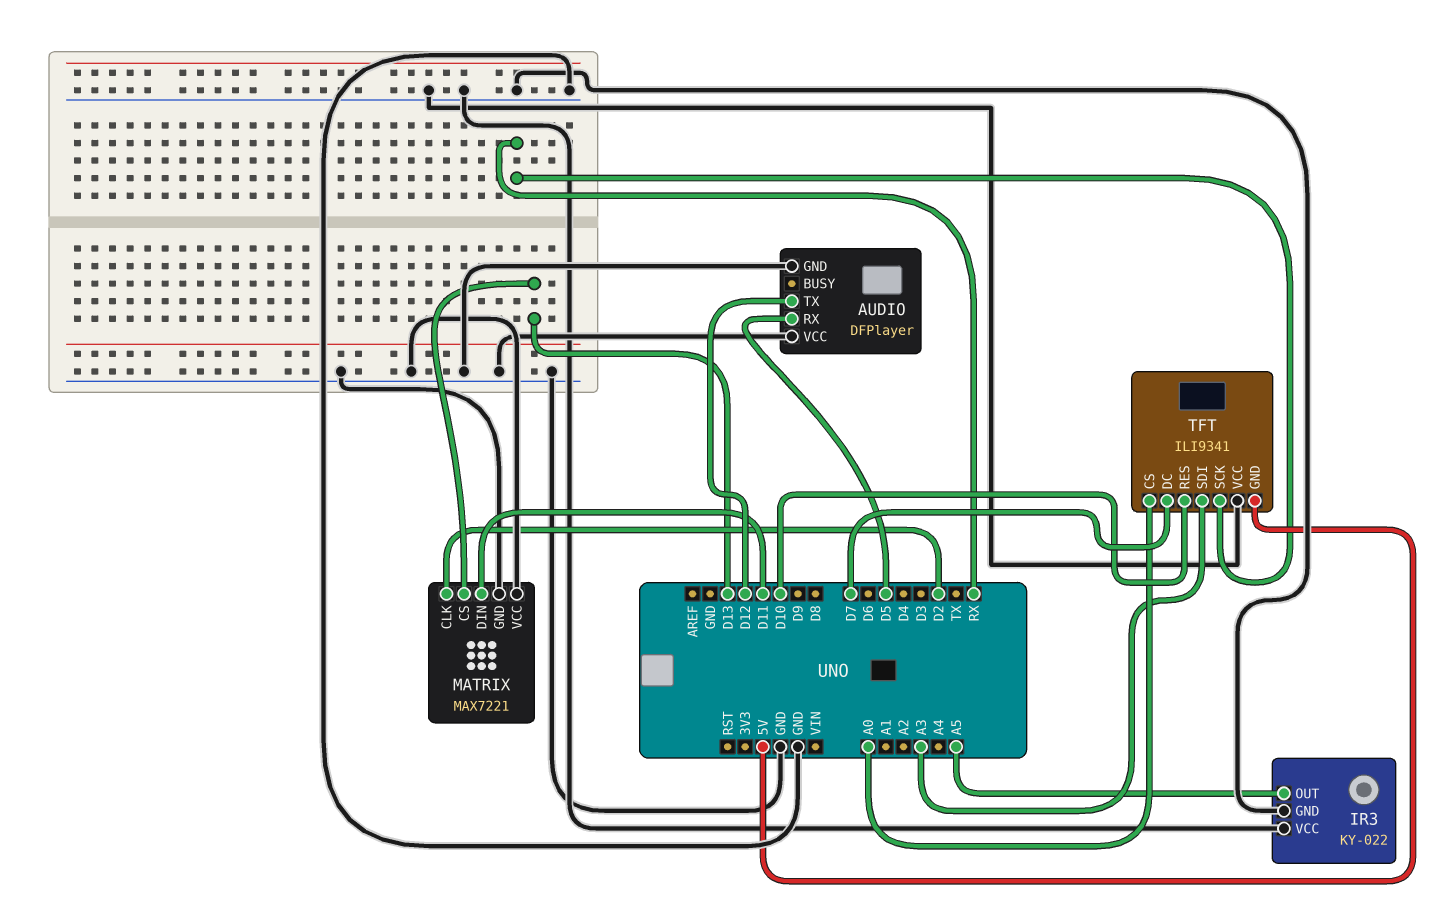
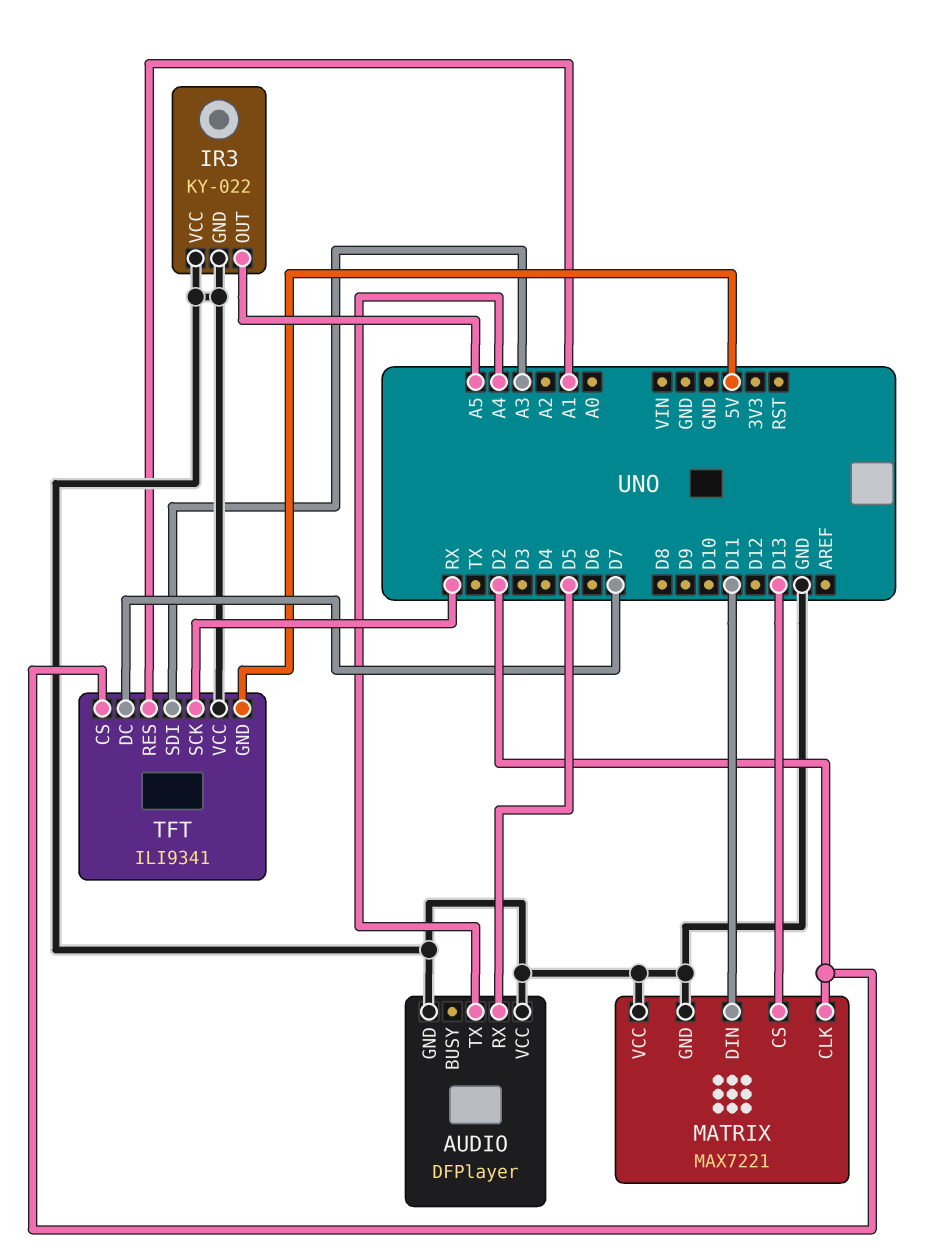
AUDIO pin TX: D12 -> A4
TFT pin CS: A0 -> D2
TFT pin RES: D10 -> A1

